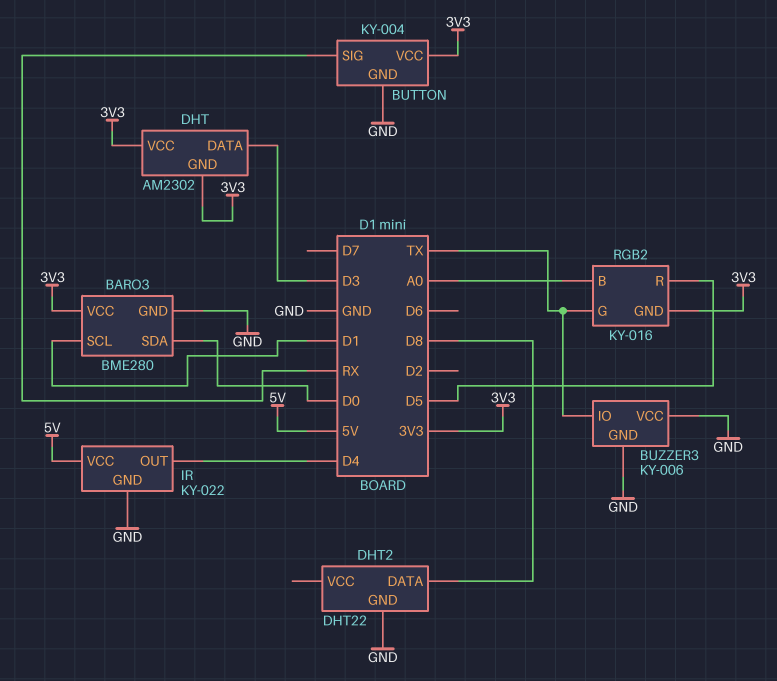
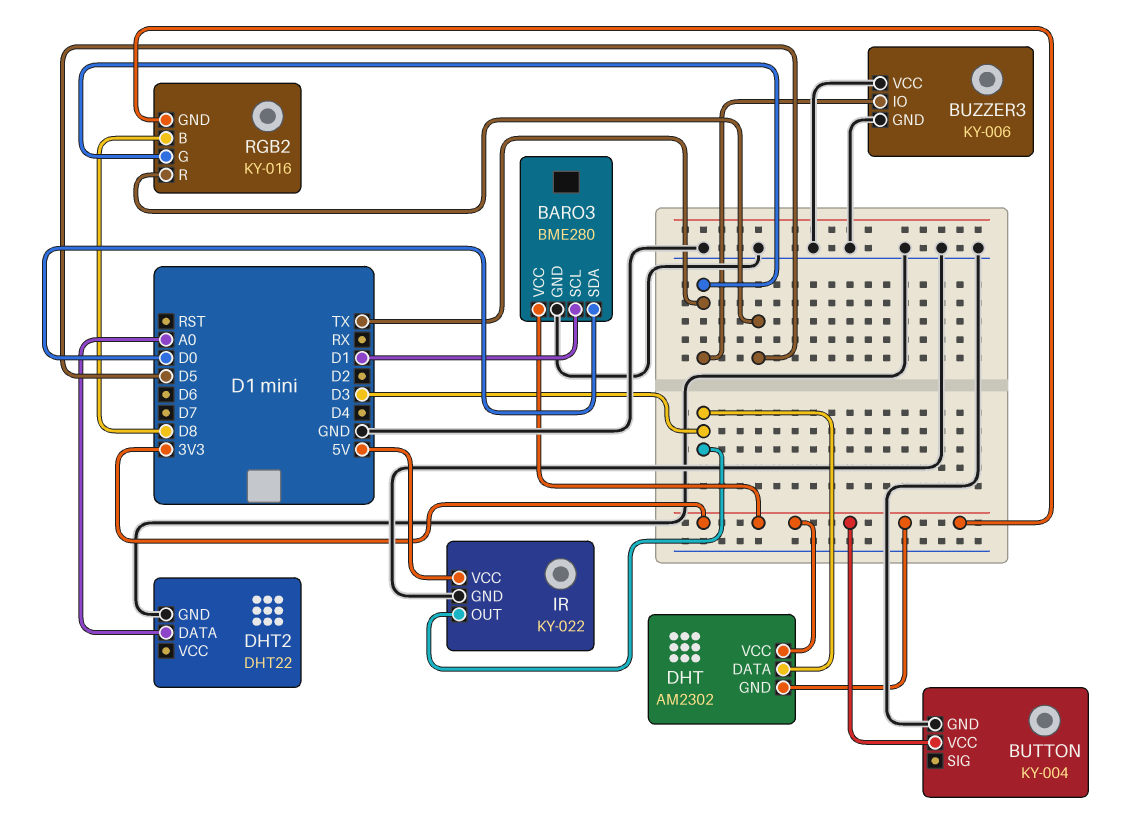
BUTTON pin SIG: RX -> none
DHT2 pin DATA: D8 -> A0
IR pin OUT: D4 -> D3
RGB2 pin B: A0 -> D8

